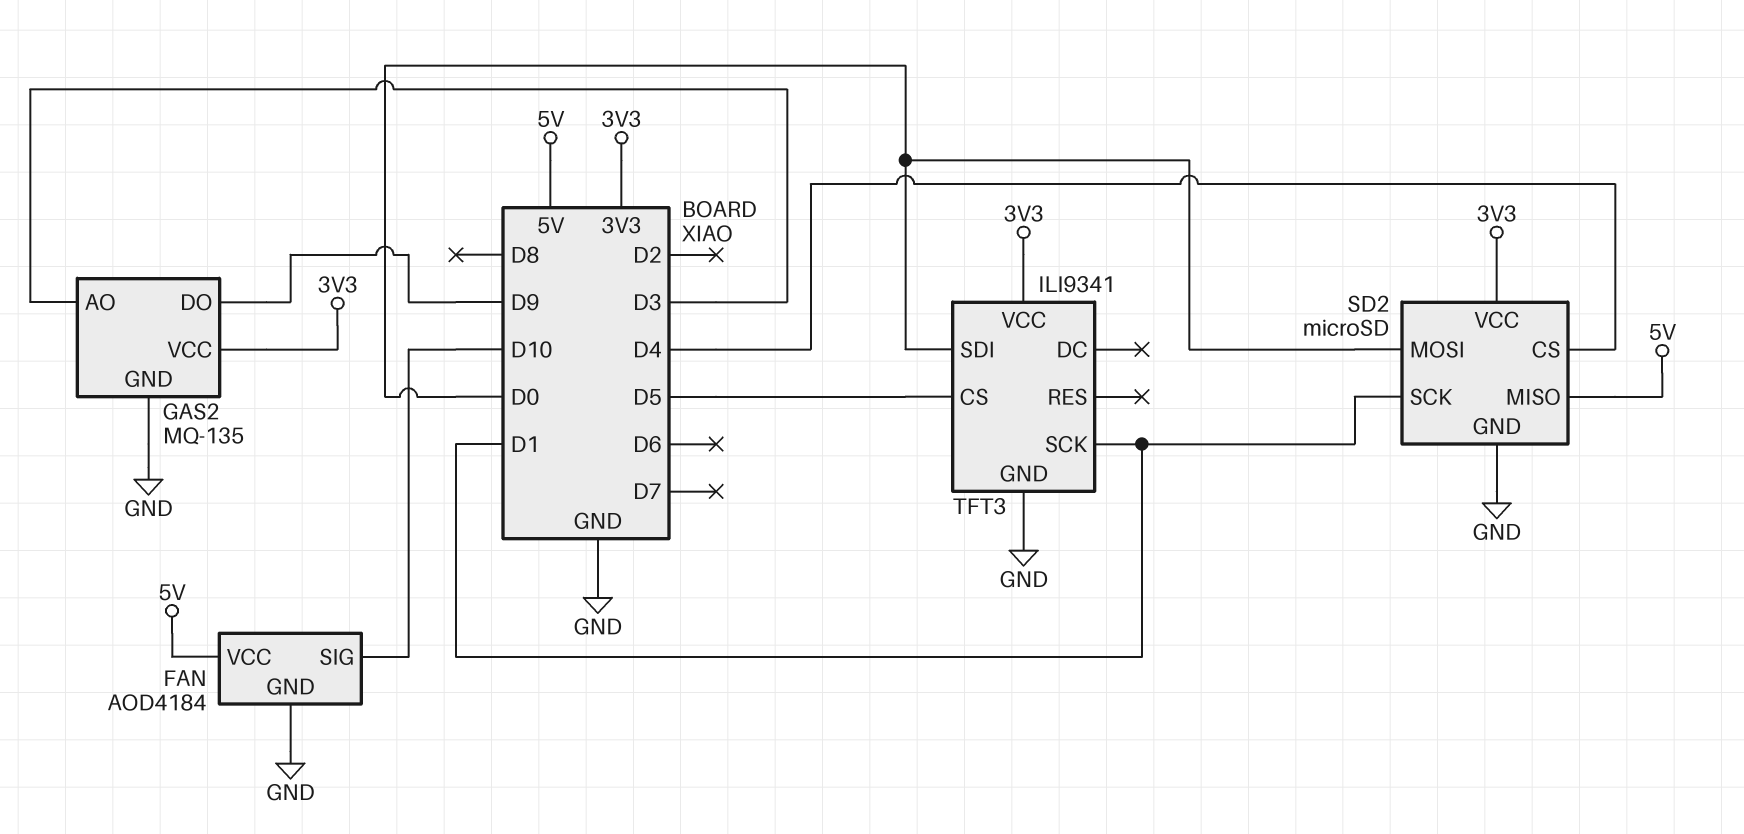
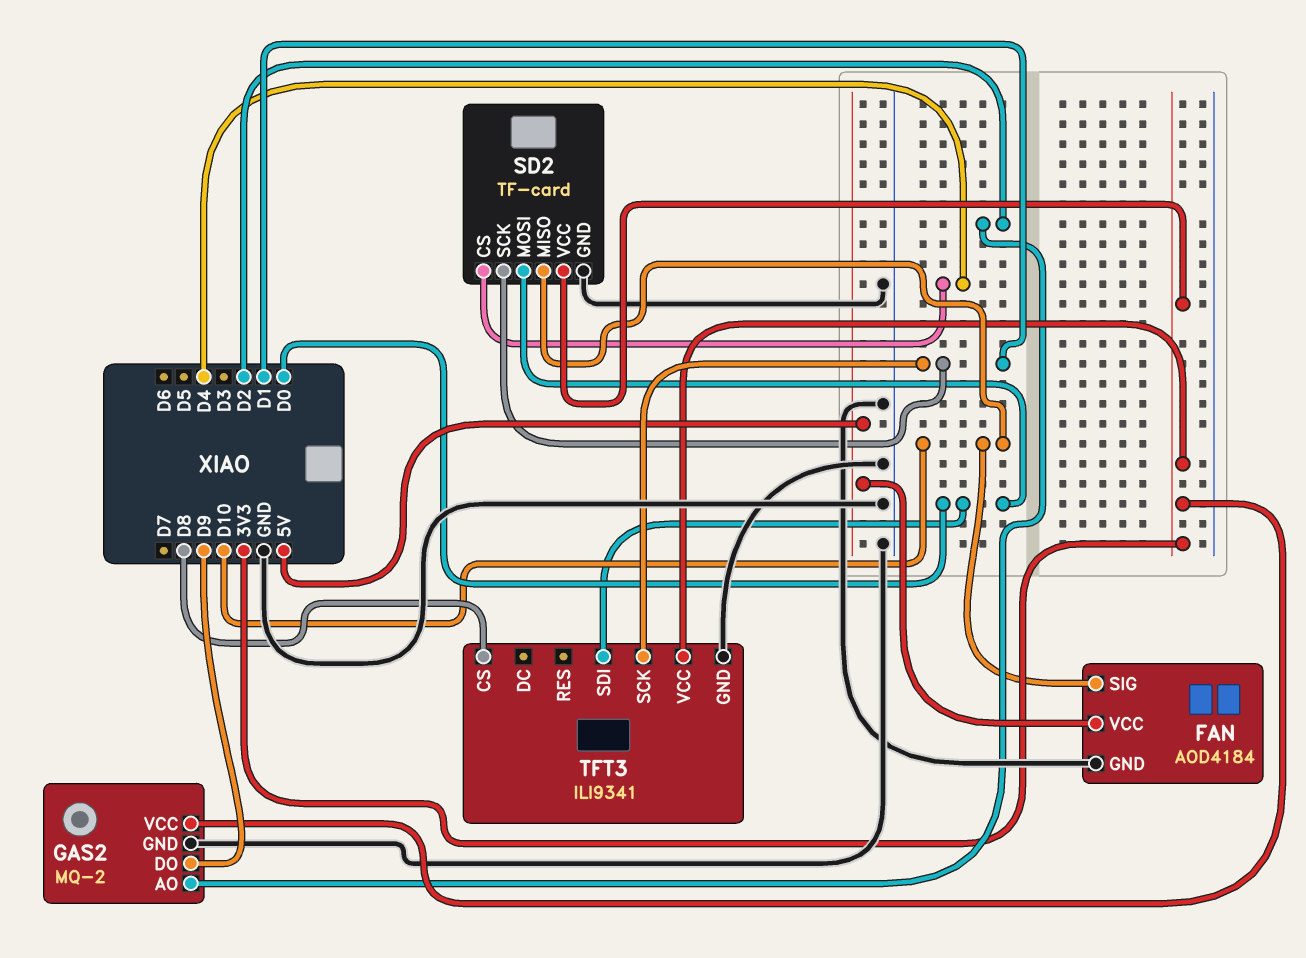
GAS2: MQ-135 -> MQ-2
GAS2 pin AO: D3 -> D2
SD2: microSD -> TF-card
SD2 pin MISO: 5V -> D10
TFT3 pin CS: D5 -> D8

